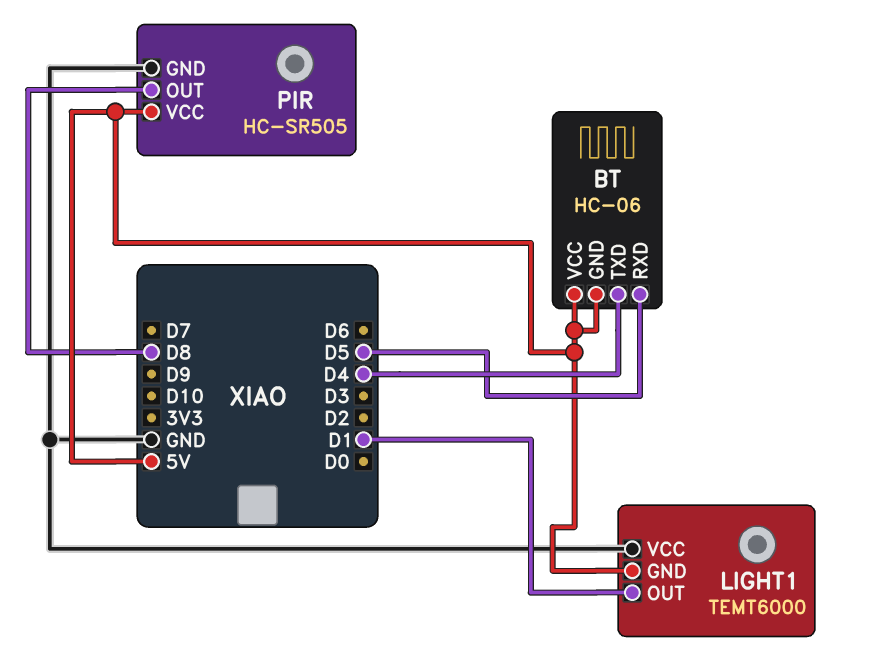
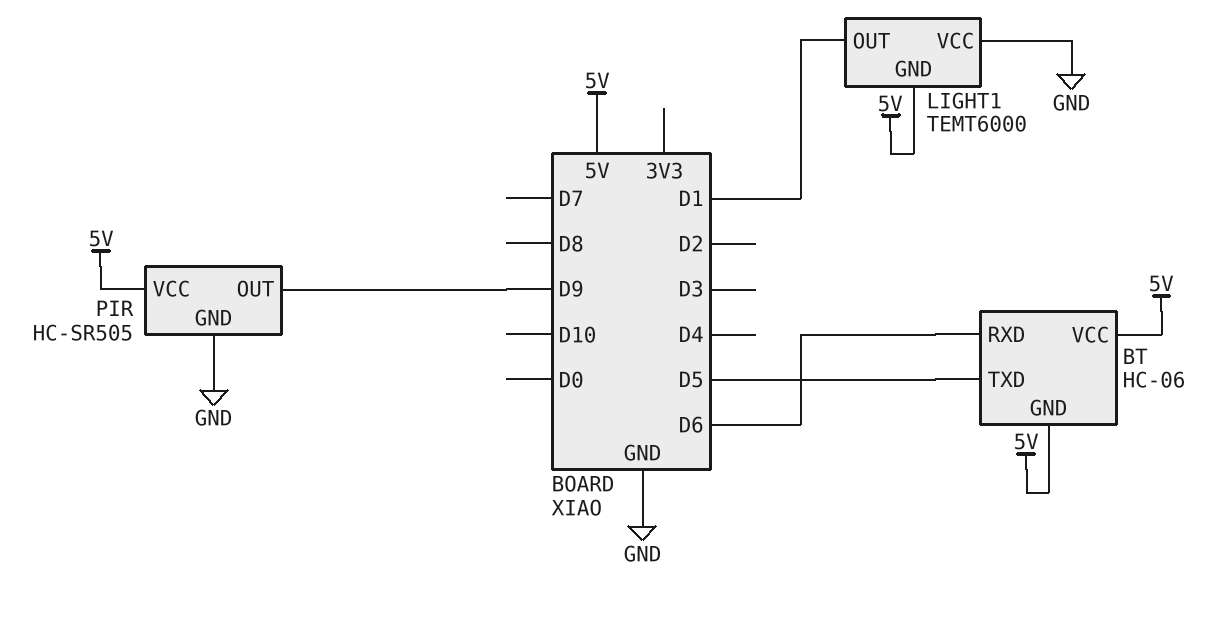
BT pin RXD: D5 -> D6
BT pin TXD: D4 -> D5
PIR pin OUT: D8 -> D9

